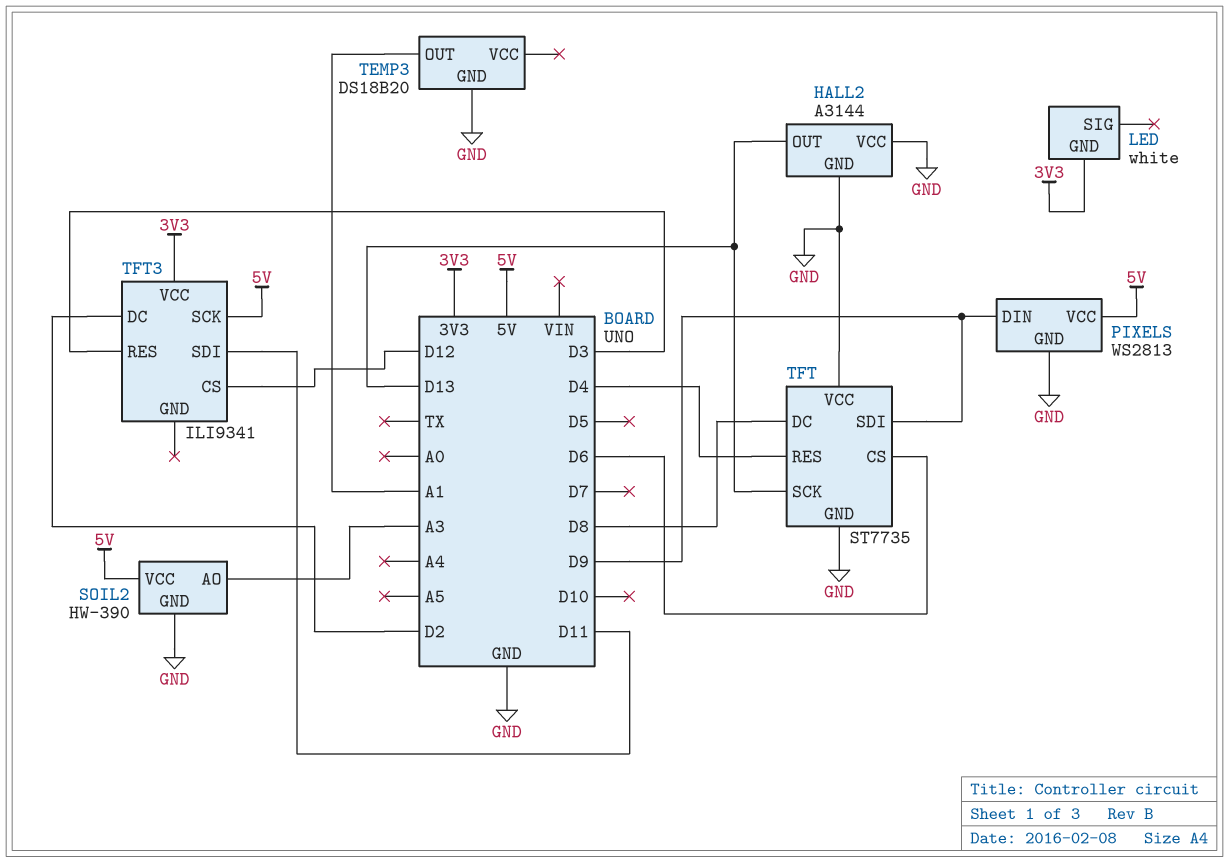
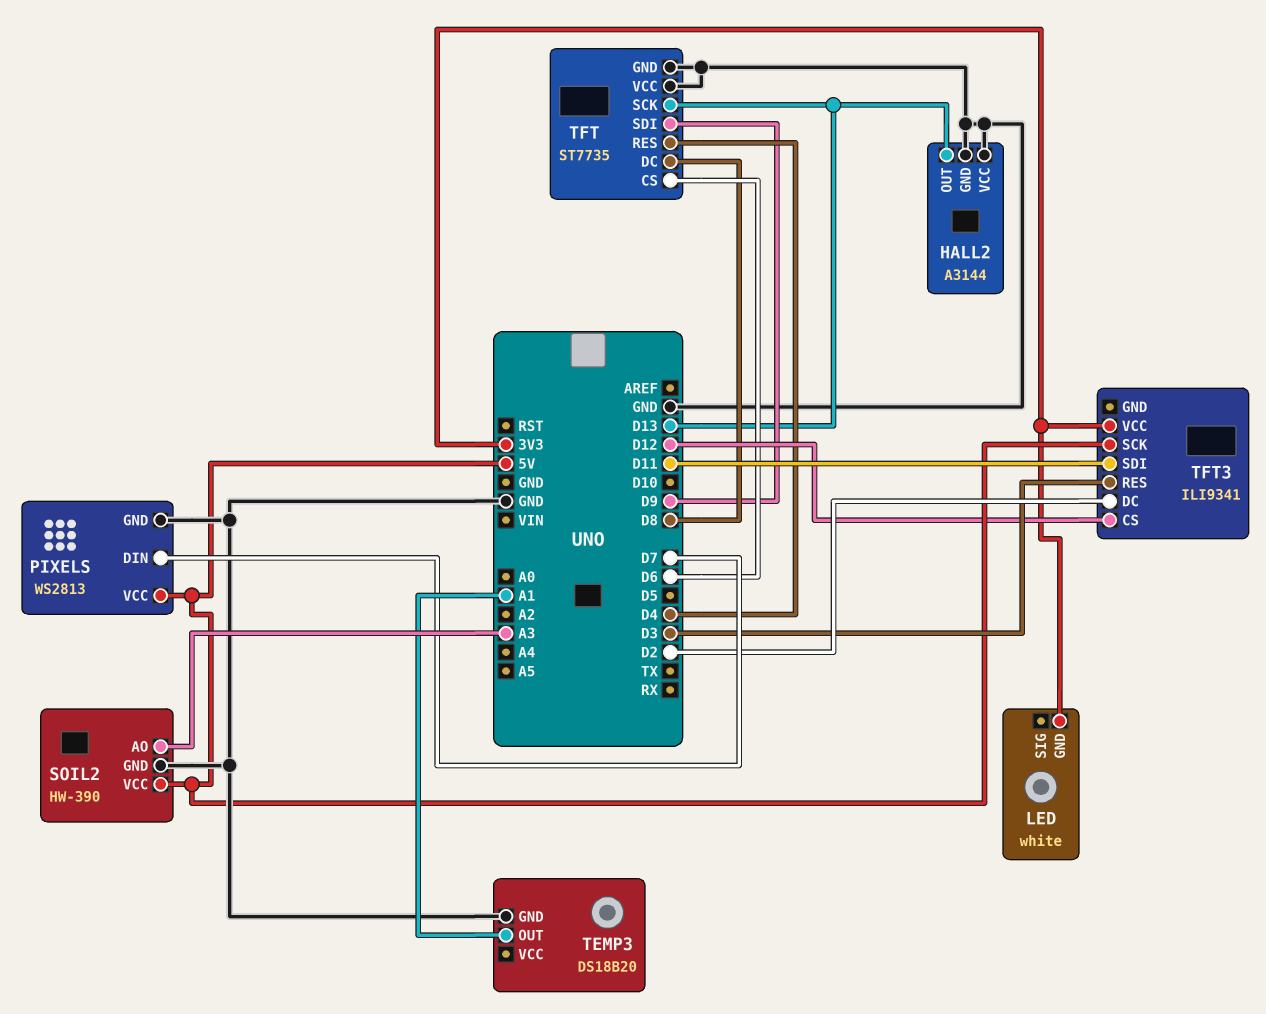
PIXELS pin DIN: D9 -> D7

